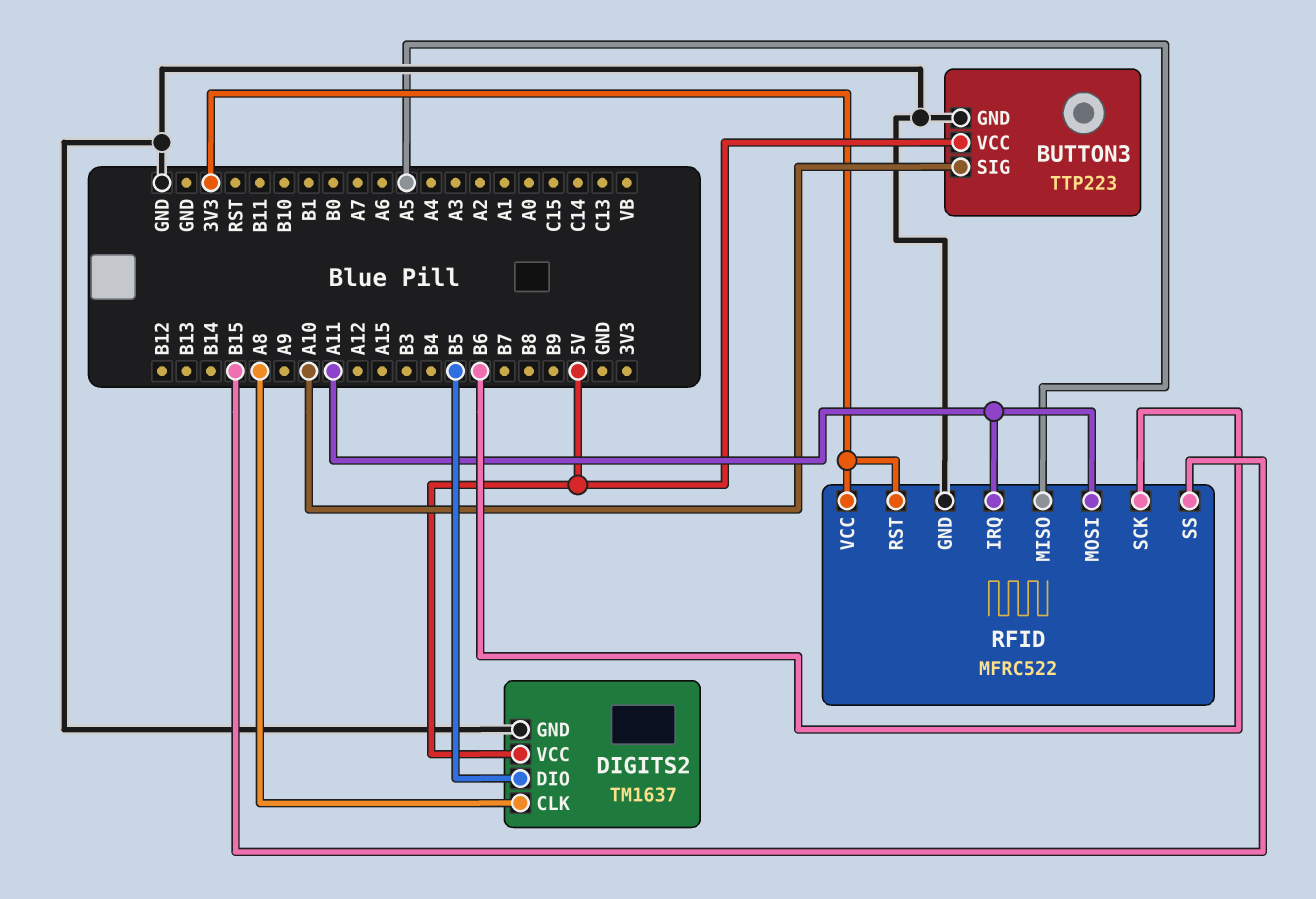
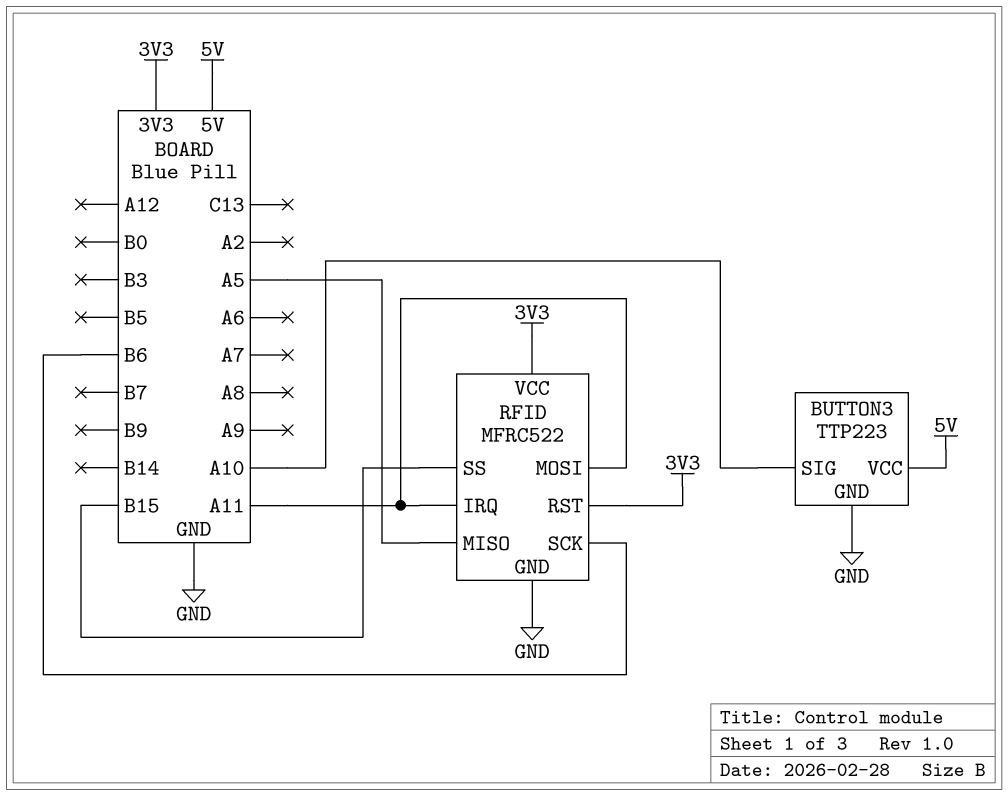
DIGITS2: TM1637 -> none
DIGITS2 pin CLK: A8 -> none
DIGITS2 pin DIO: B5 -> none
DIGITS2 pin GND: GND -> none
DIGITS2 pin VCC: 5V -> none

